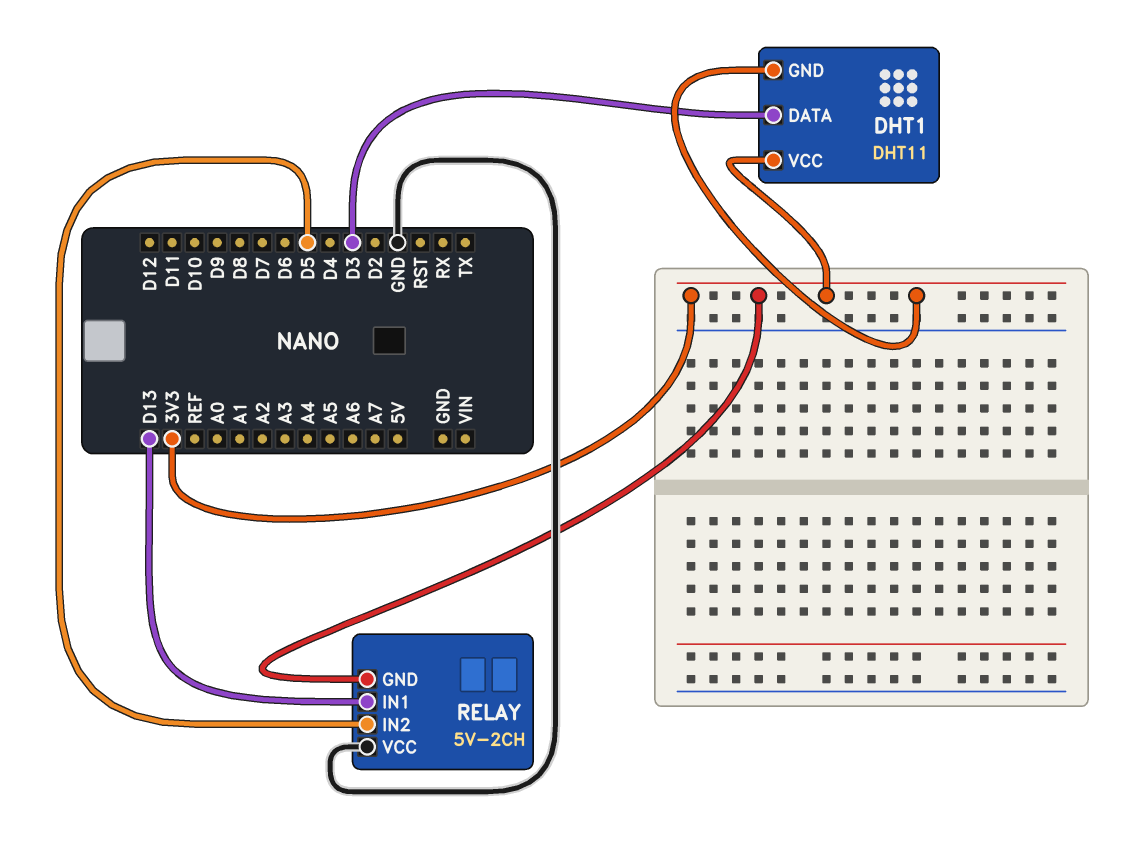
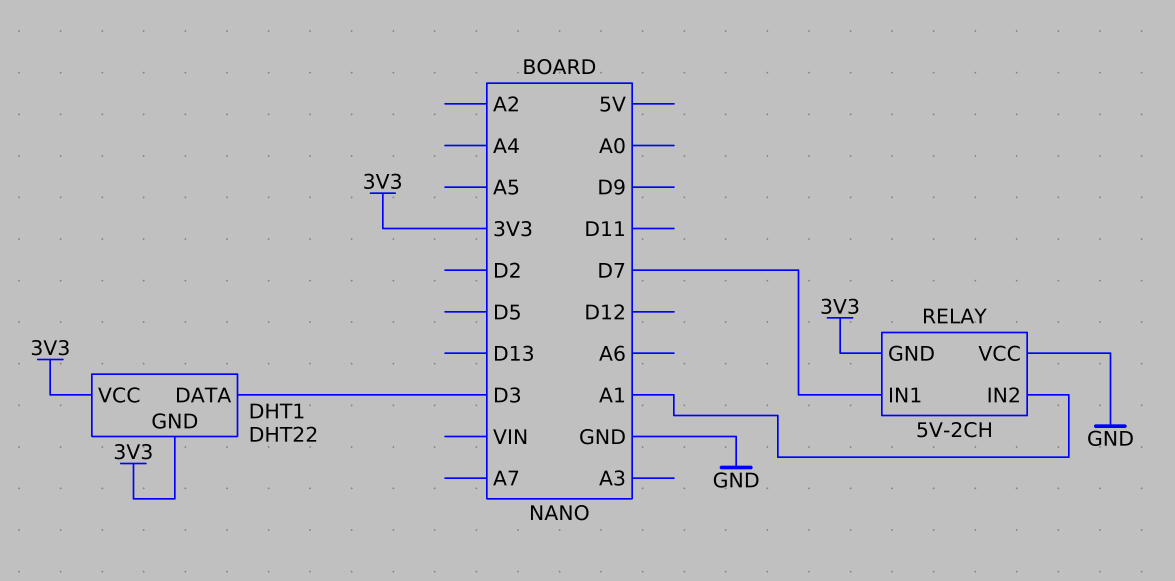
DHT1: DHT11 -> DHT22
RELAY pin IN1: D13 -> D7
RELAY pin IN2: D5 -> A1

